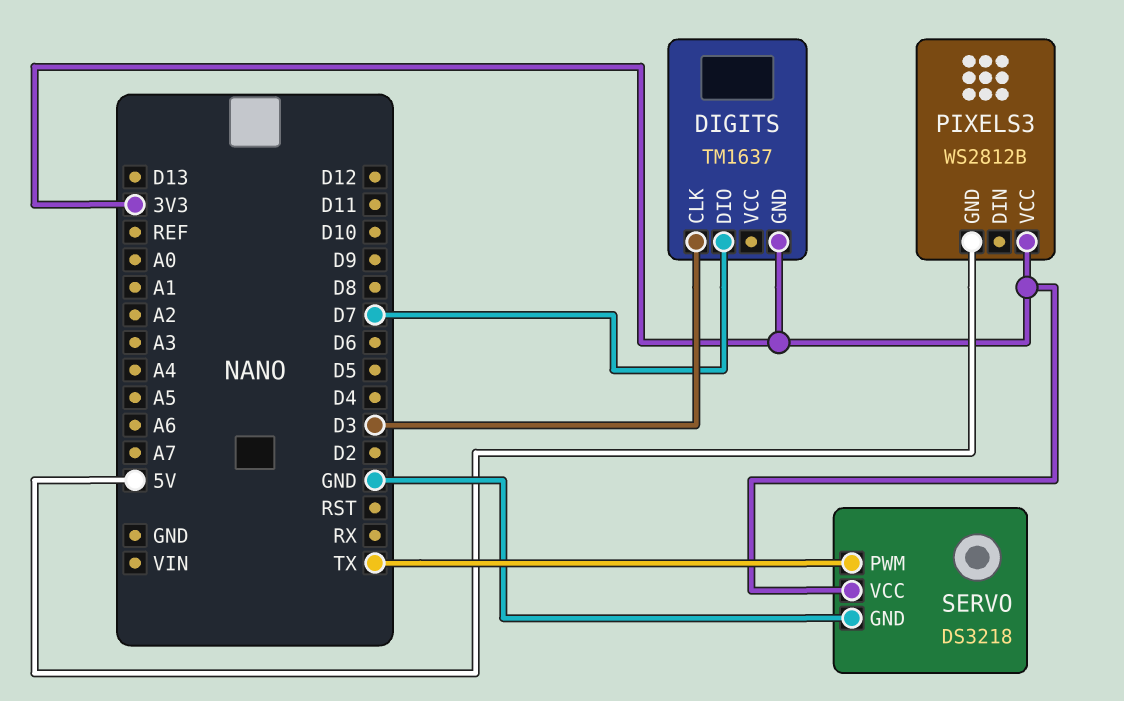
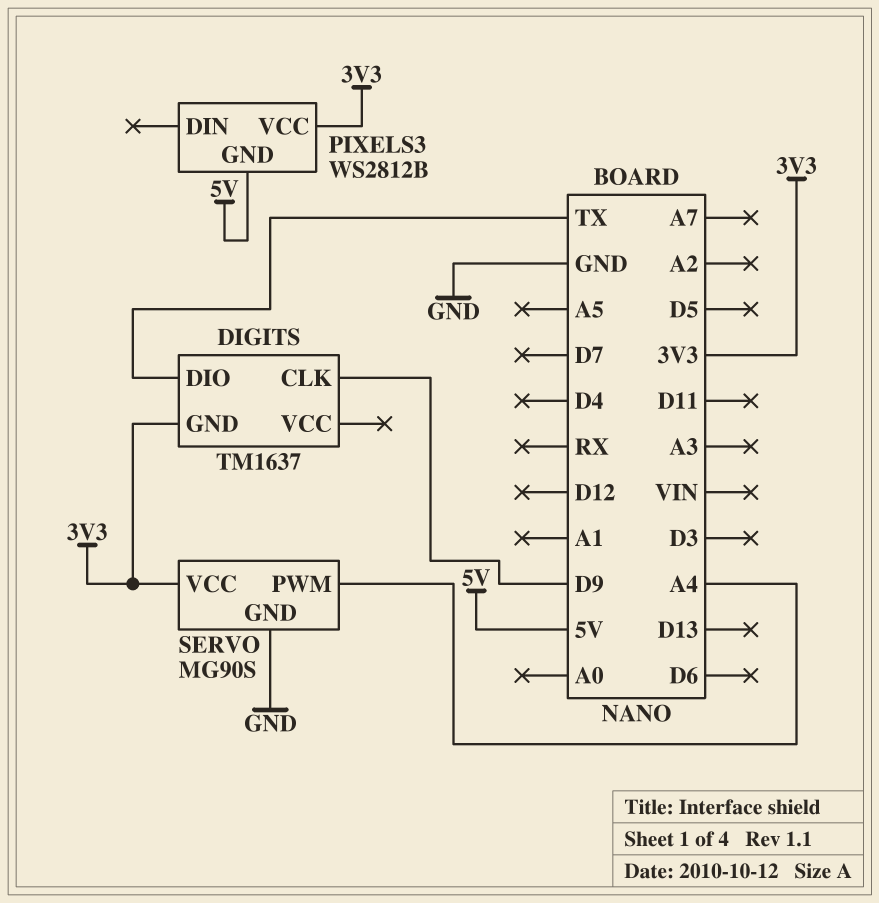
DIGITS pin CLK: D3 -> D9
DIGITS pin DIO: D7 -> TX
SERVO: DS3218 -> MG90S
SERVO pin PWM: TX -> A4

